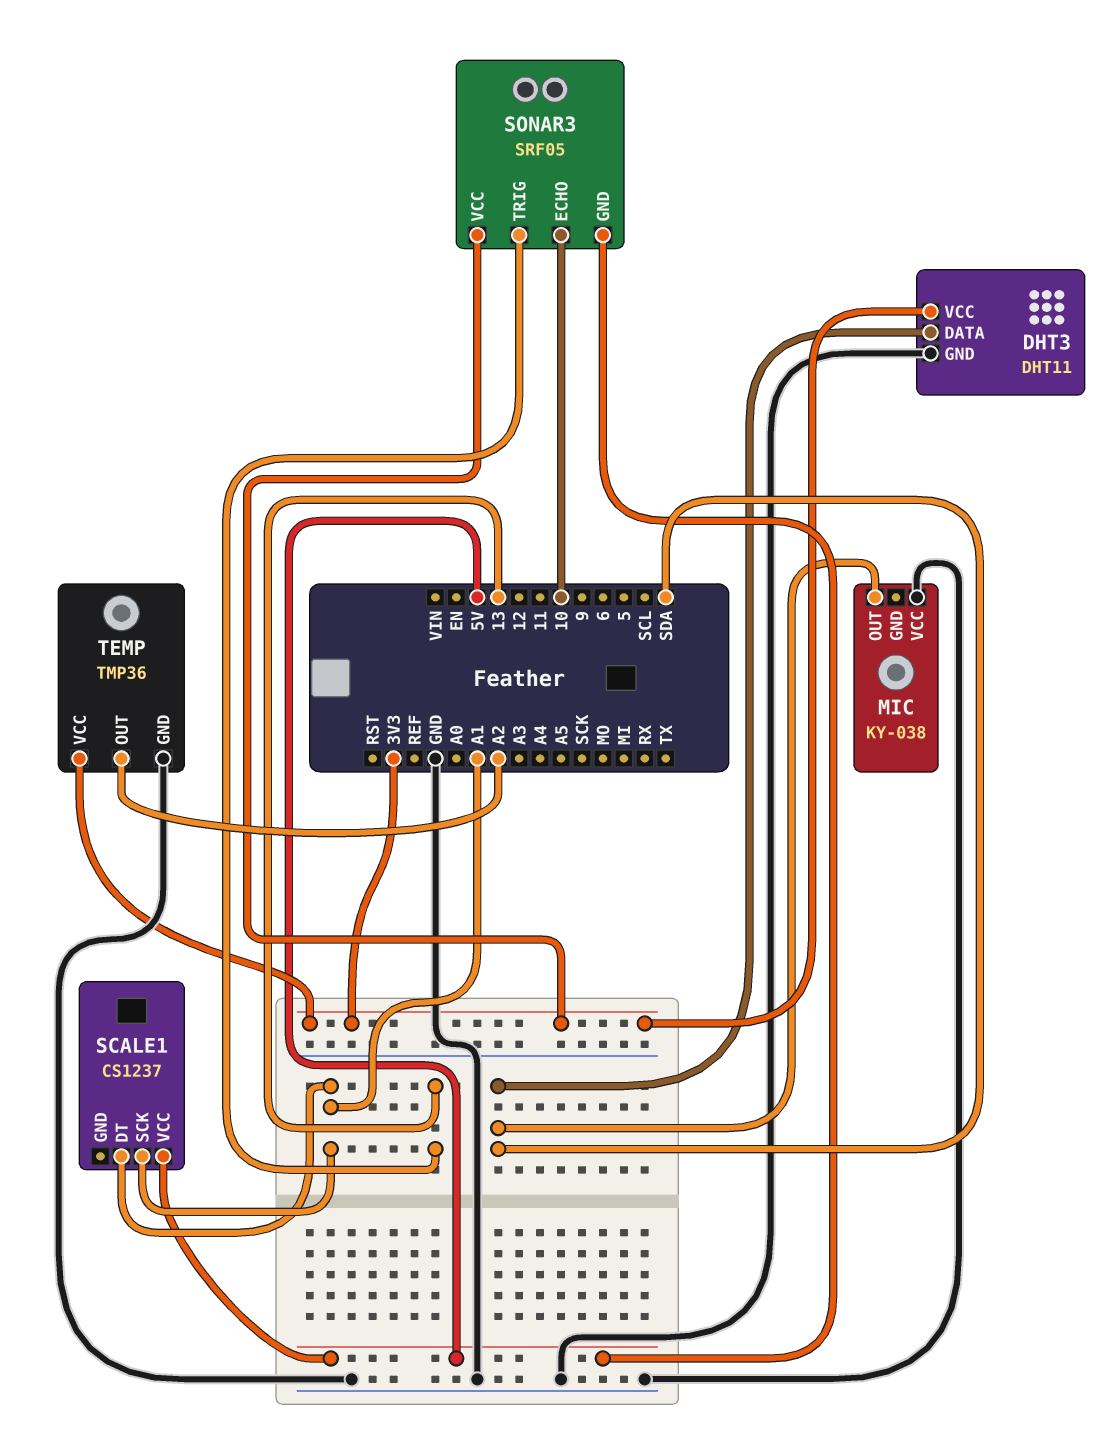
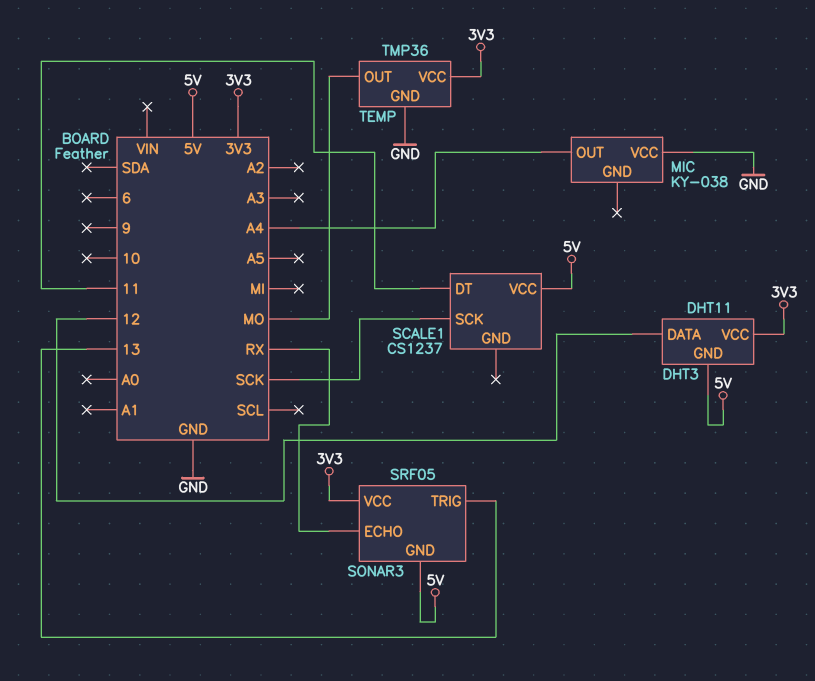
DHT3 pin DATA: SDA -> 12
DHT3 pin GND: GND -> 5V
MIC pin OUT: SDA -> A4
SCALE1 pin DT: A1 -> 11
SCALE1 pin SCK: A1 -> SCK
SONAR3 pin ECHO: 10 -> RX
TEMP pin OUT: A2 -> MO

